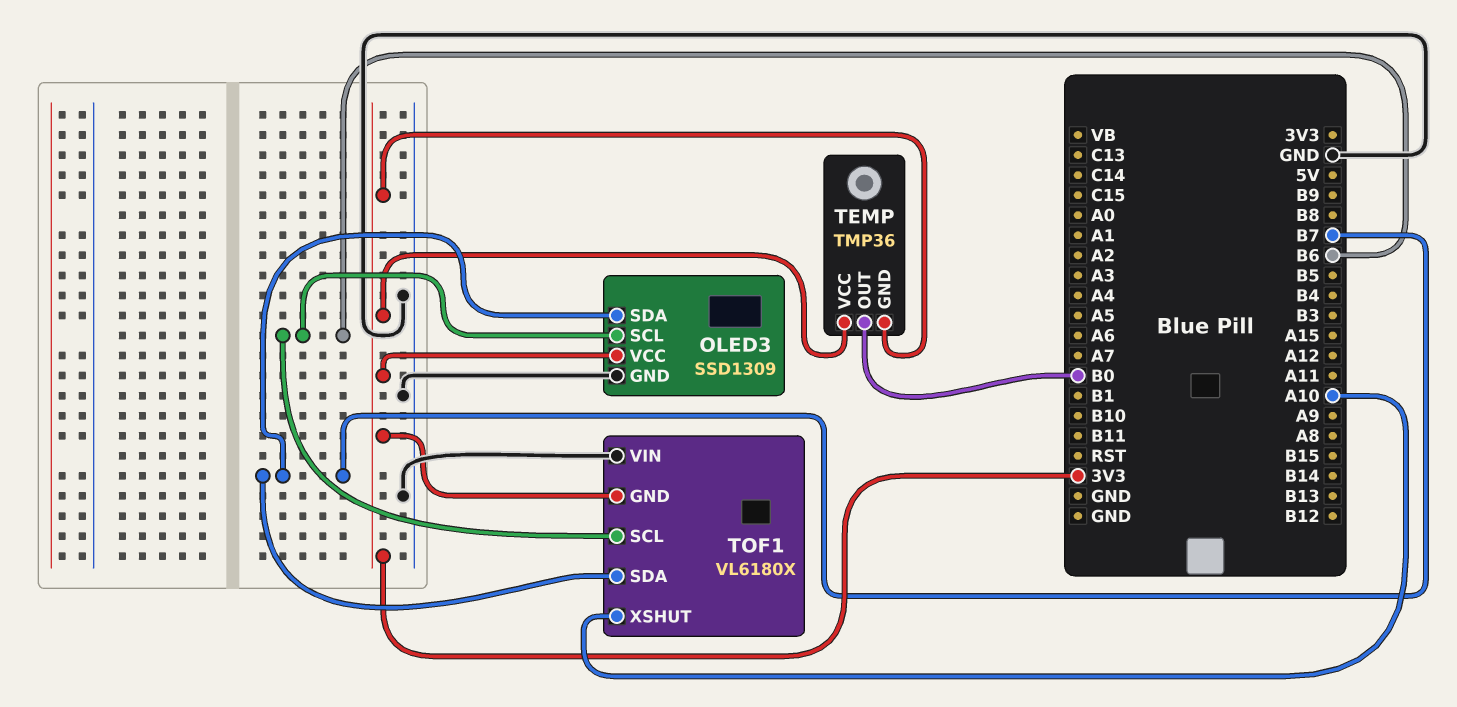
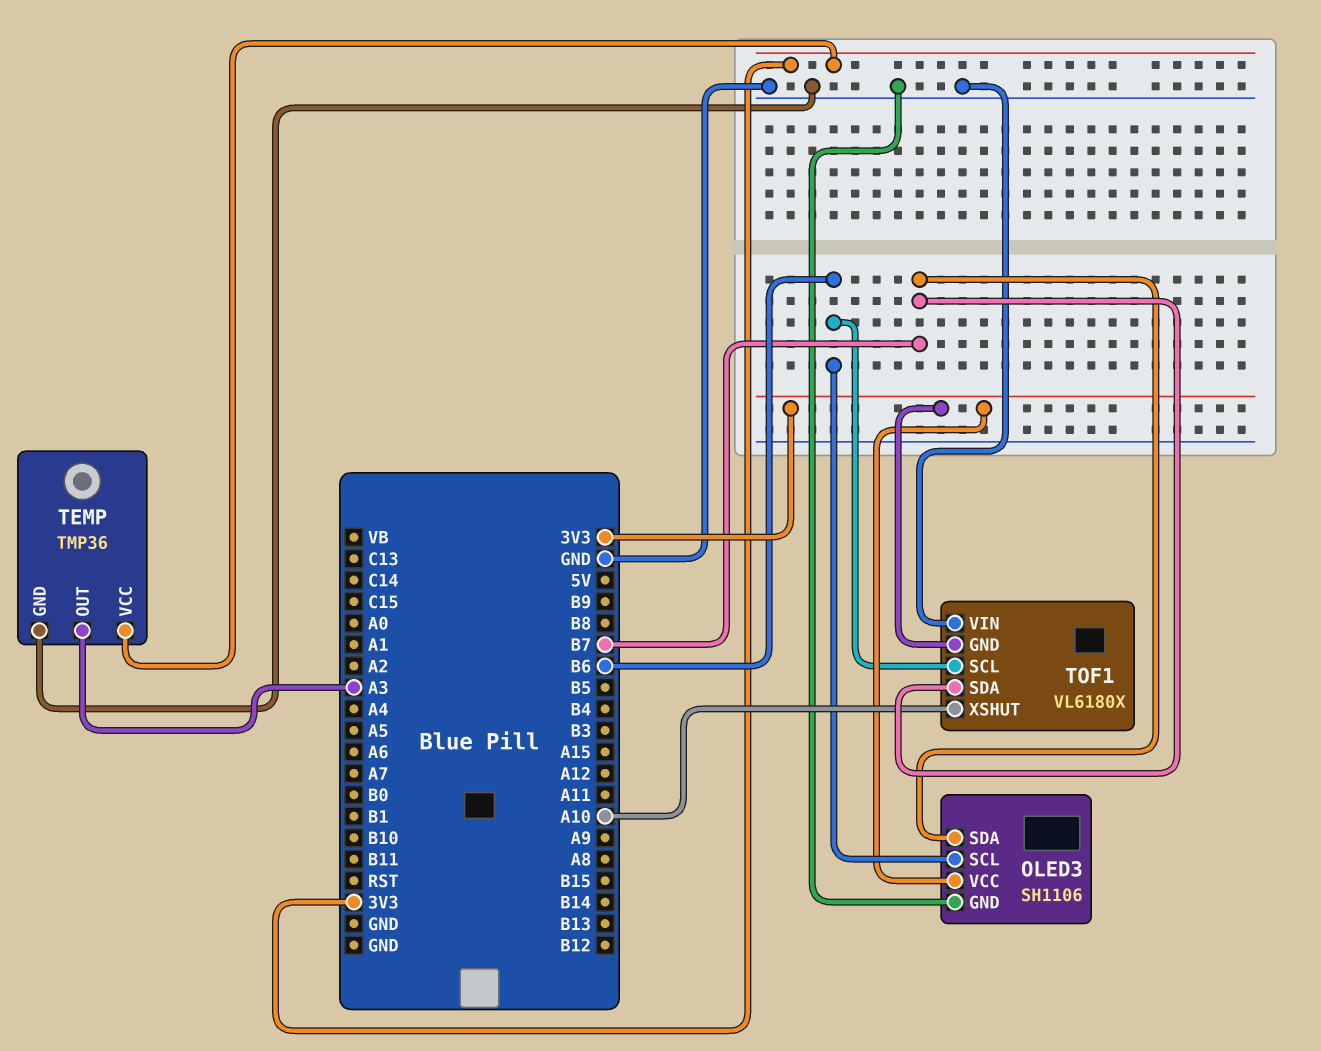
OLED3: SSD1309 -> SH1106
TEMP pin GND: 3V3 -> GND
TEMP pin OUT: B0 -> A3

